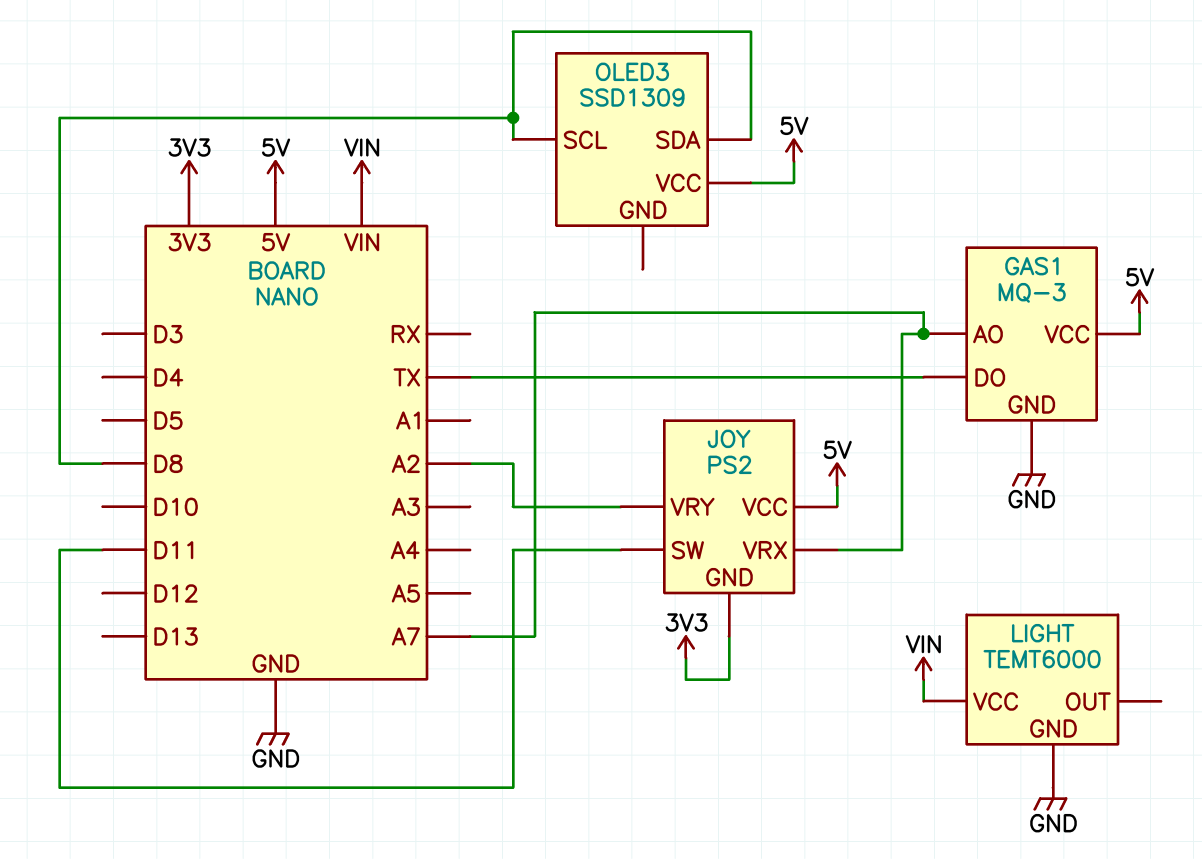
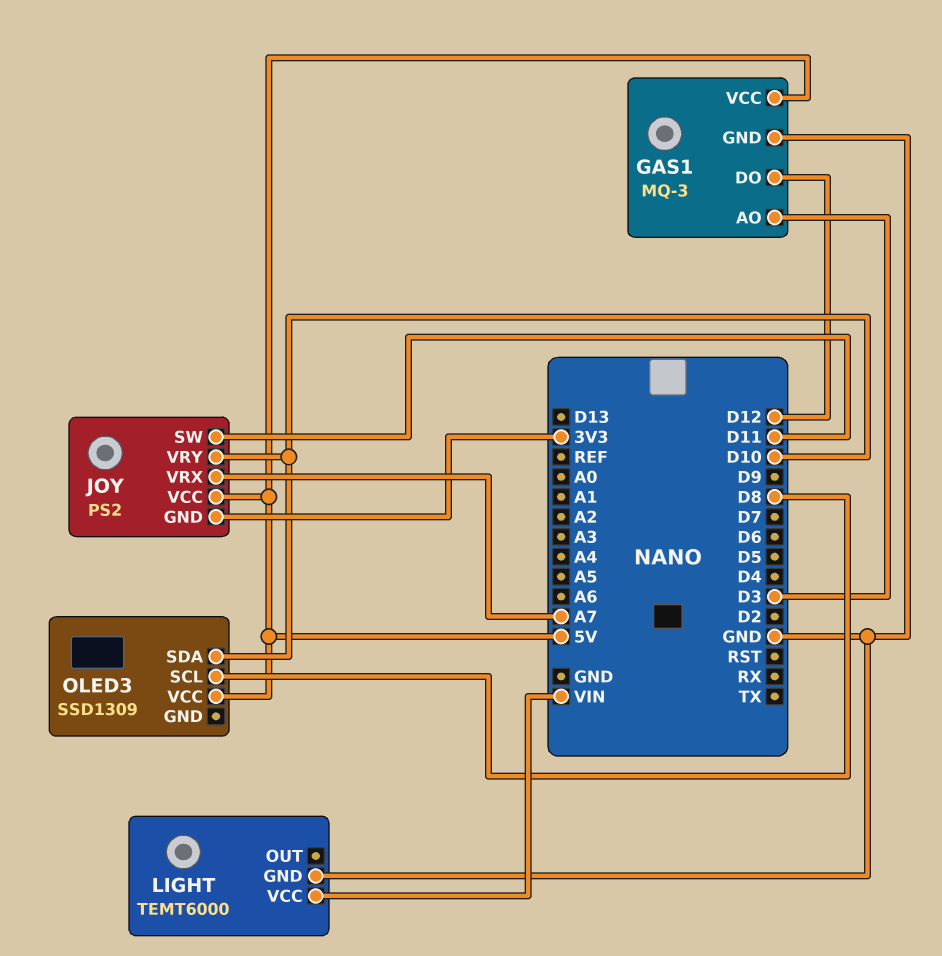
GAS1 pin AO: A7 -> D3
GAS1 pin DO: TX -> D12
JOY pin VRY: A2 -> D10
OLED3 pin SDA: D8 -> D10

